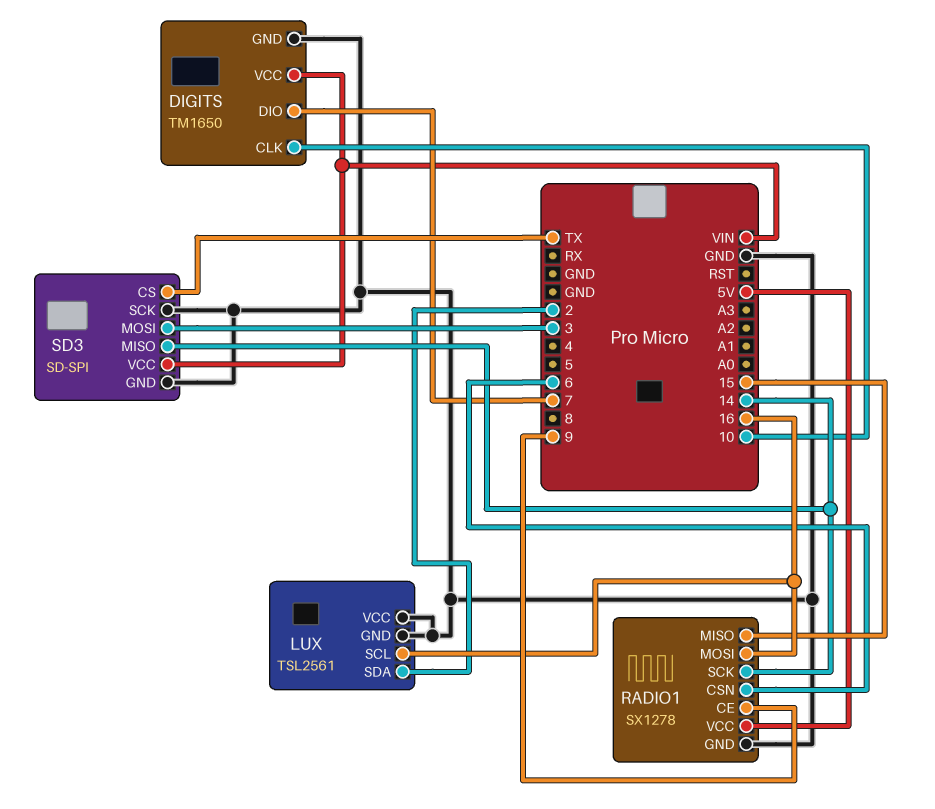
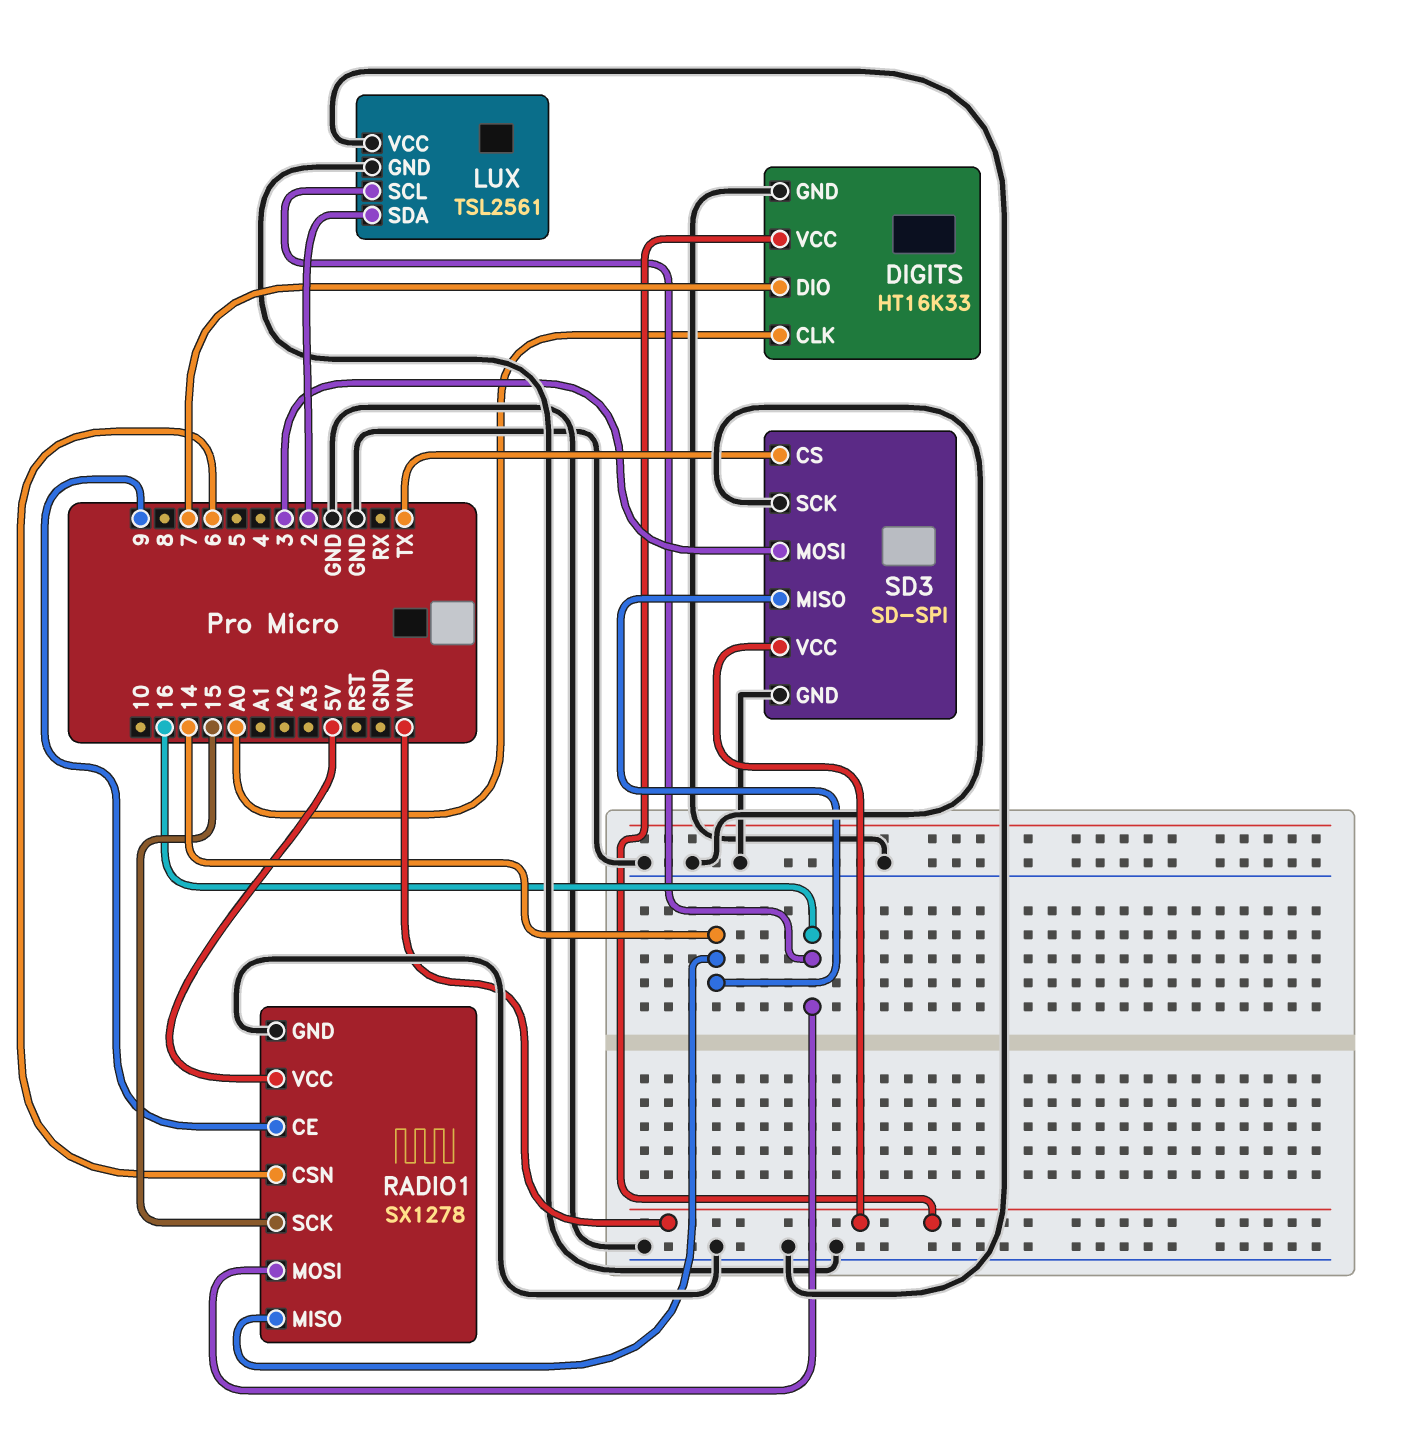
DIGITS: TM1650 -> HT16K33
DIGITS pin CLK: 10 -> A0
RADIO1 pin MISO: 15 -> 14
RADIO1 pin SCK: 14 -> 15

